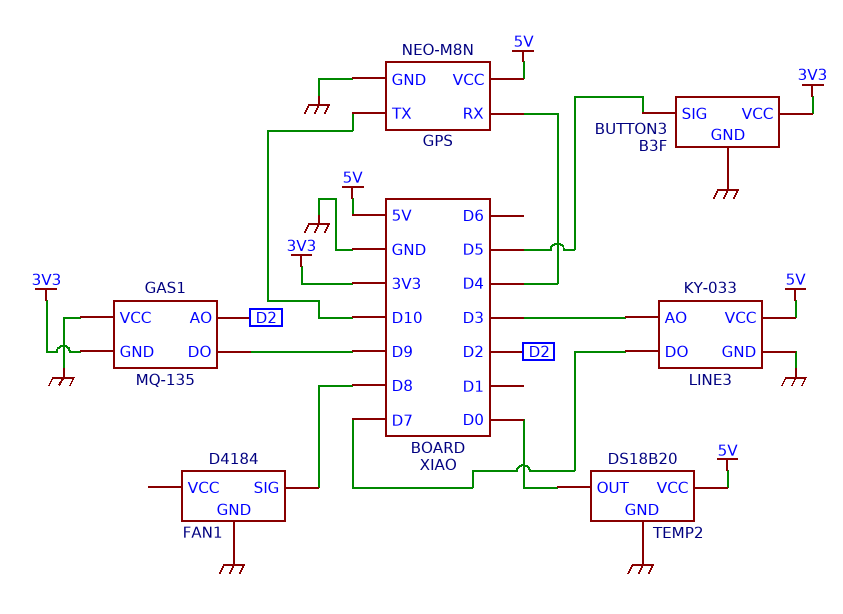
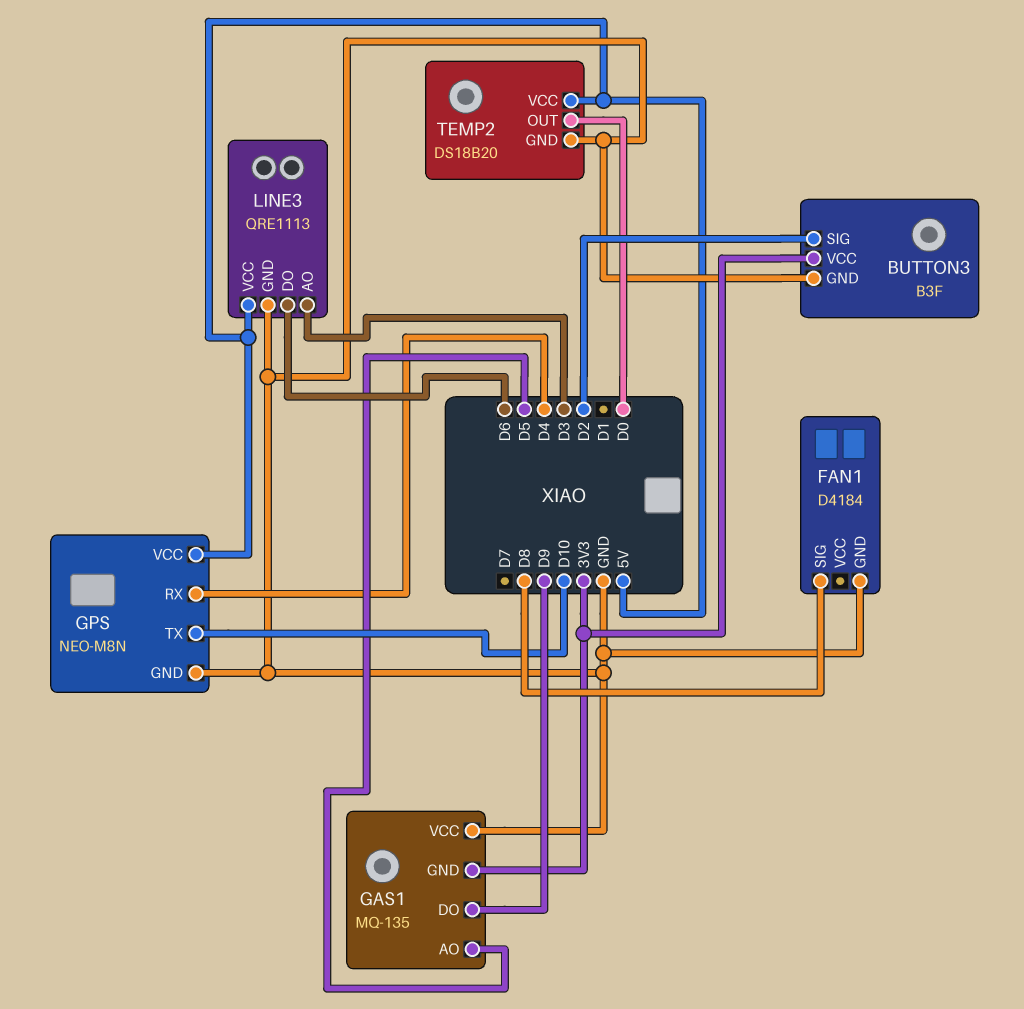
BUTTON3 pin SIG: D5 -> D2
GAS1 pin AO: D2 -> D5
LINE3: KY-033 -> QRE1113
LINE3 pin DO: D7 -> D6

